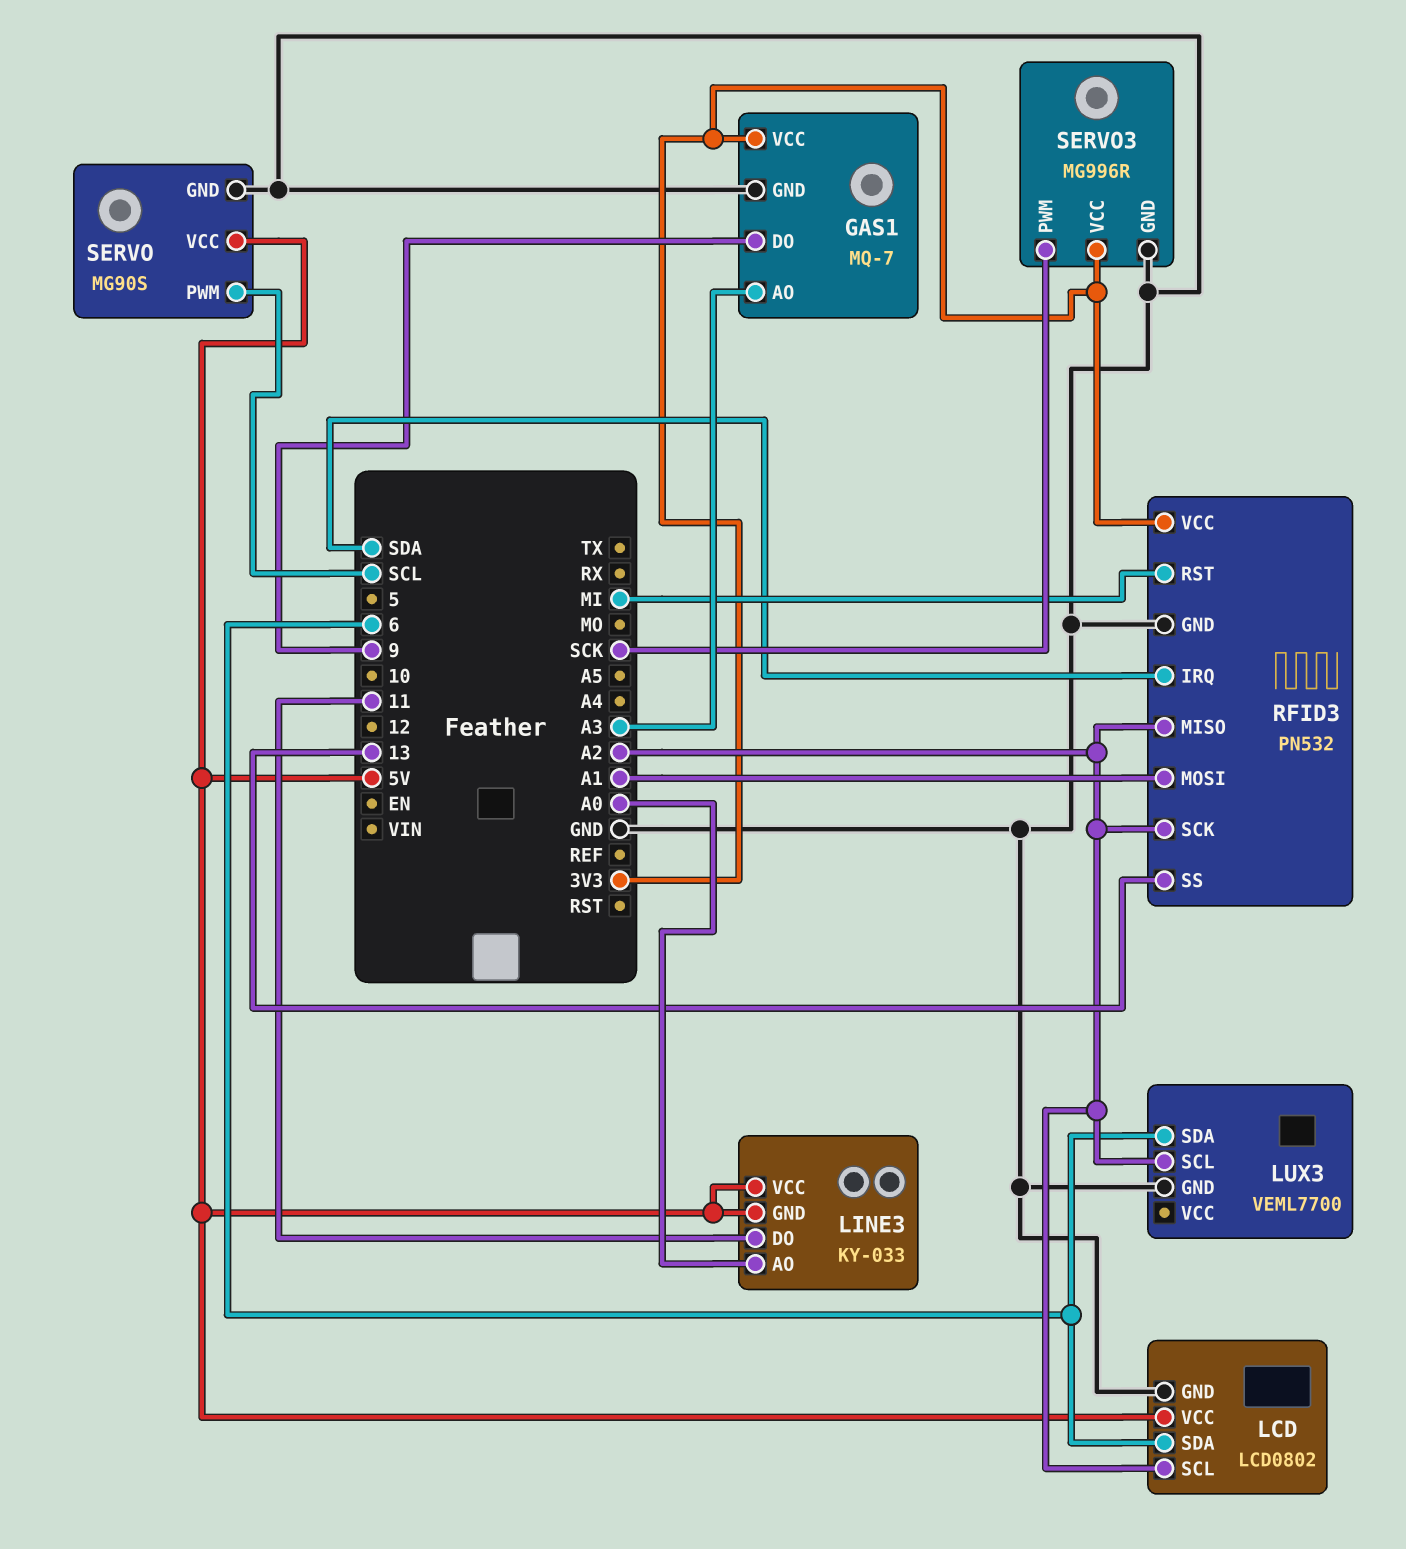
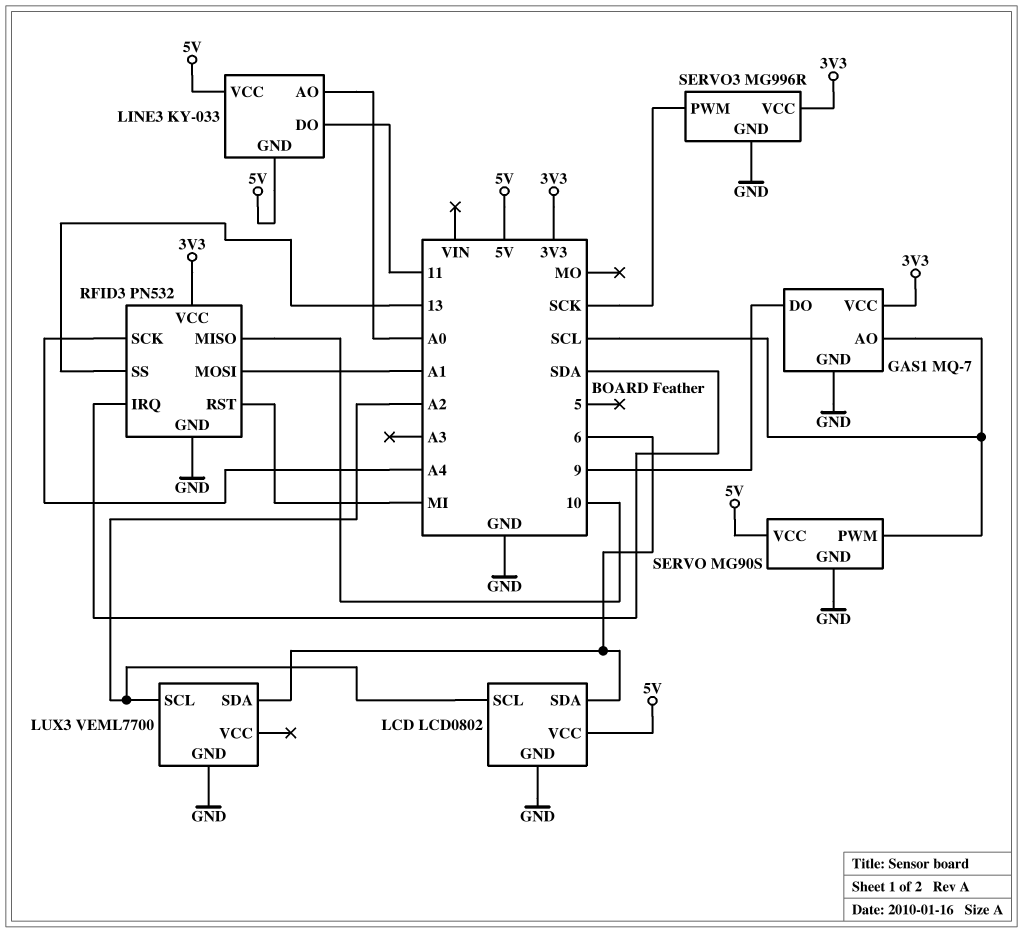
GAS1 pin AO: A3 -> SCL
RFID3 pin MISO: A2 -> 10
RFID3 pin SCK: A2 -> A4

